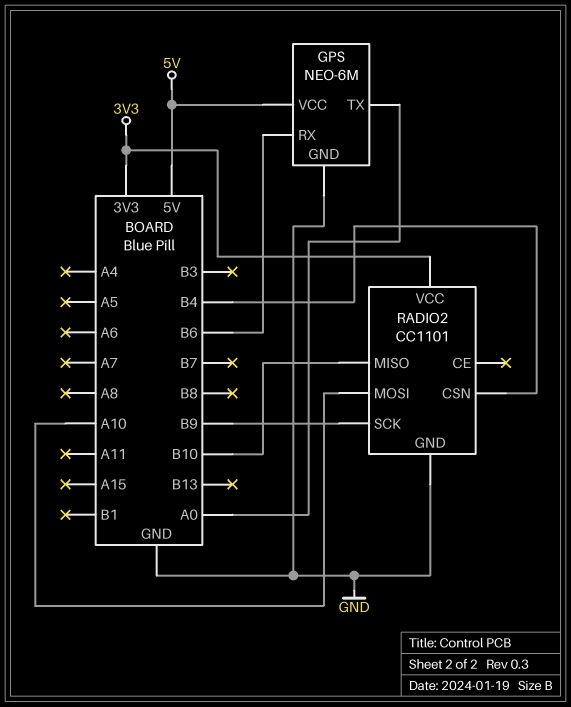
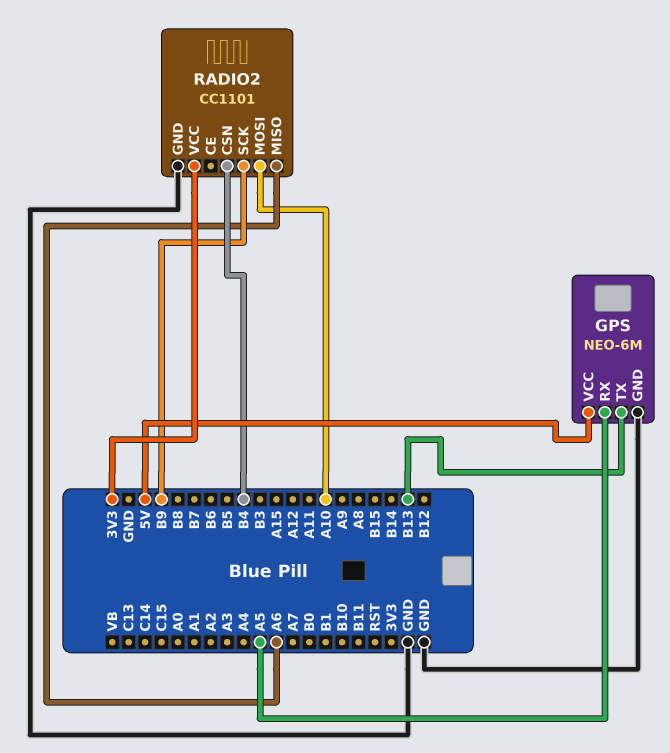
GPS pin RX: B6 -> A5
GPS pin TX: A0 -> B13
RADIO2 pin MISO: B10 -> A6

